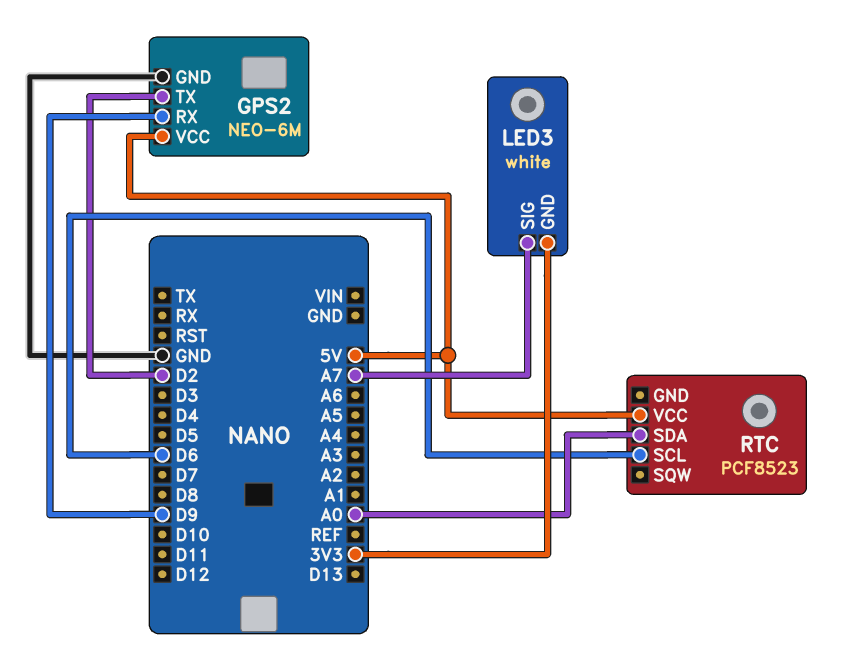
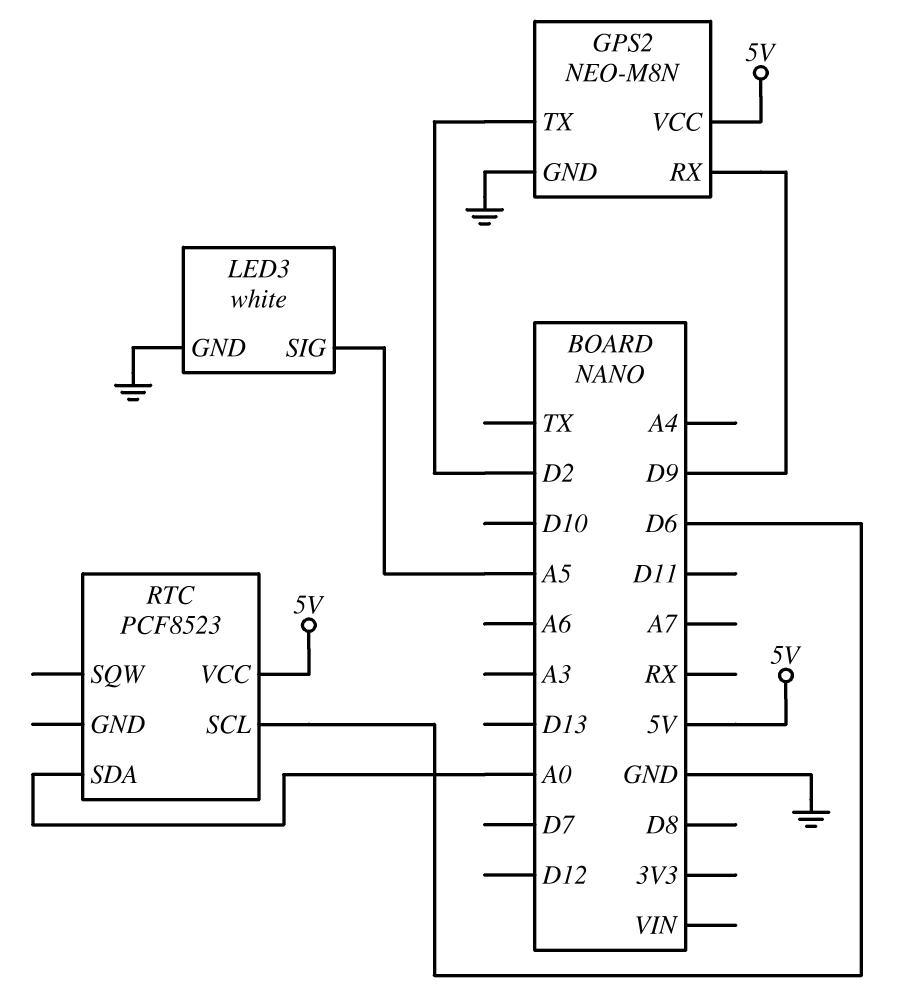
GPS2: NEO-6M -> NEO-M8N
LED3 pin GND: 3V3 -> GND
LED3 pin SIG: A7 -> A5

